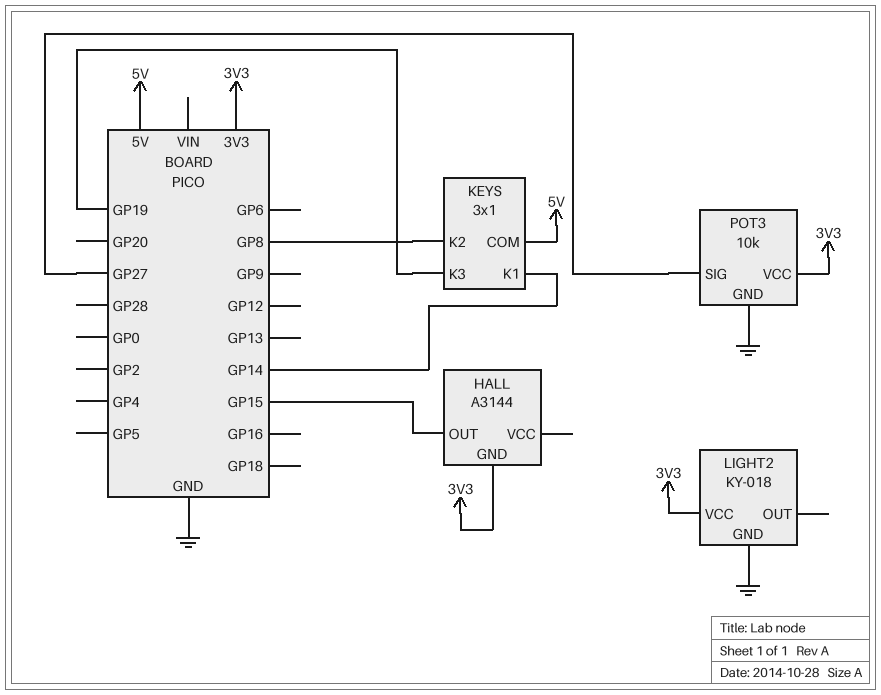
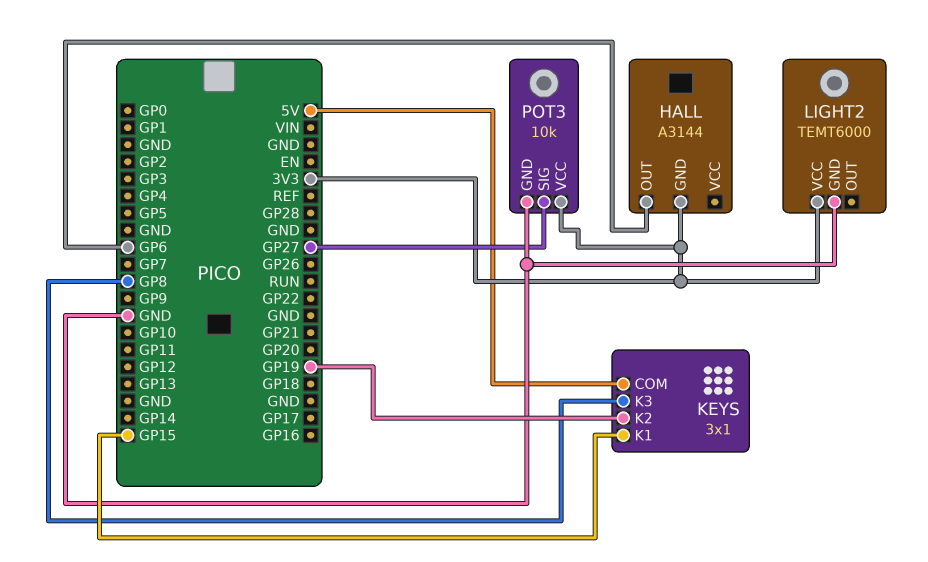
HALL pin OUT: GP15 -> GP6
KEYS pin K1: GP14 -> GP15
KEYS pin K2: GP8 -> GP19
KEYS pin K3: GP19 -> GP8
LIGHT2: KY-018 -> TEMT6000

